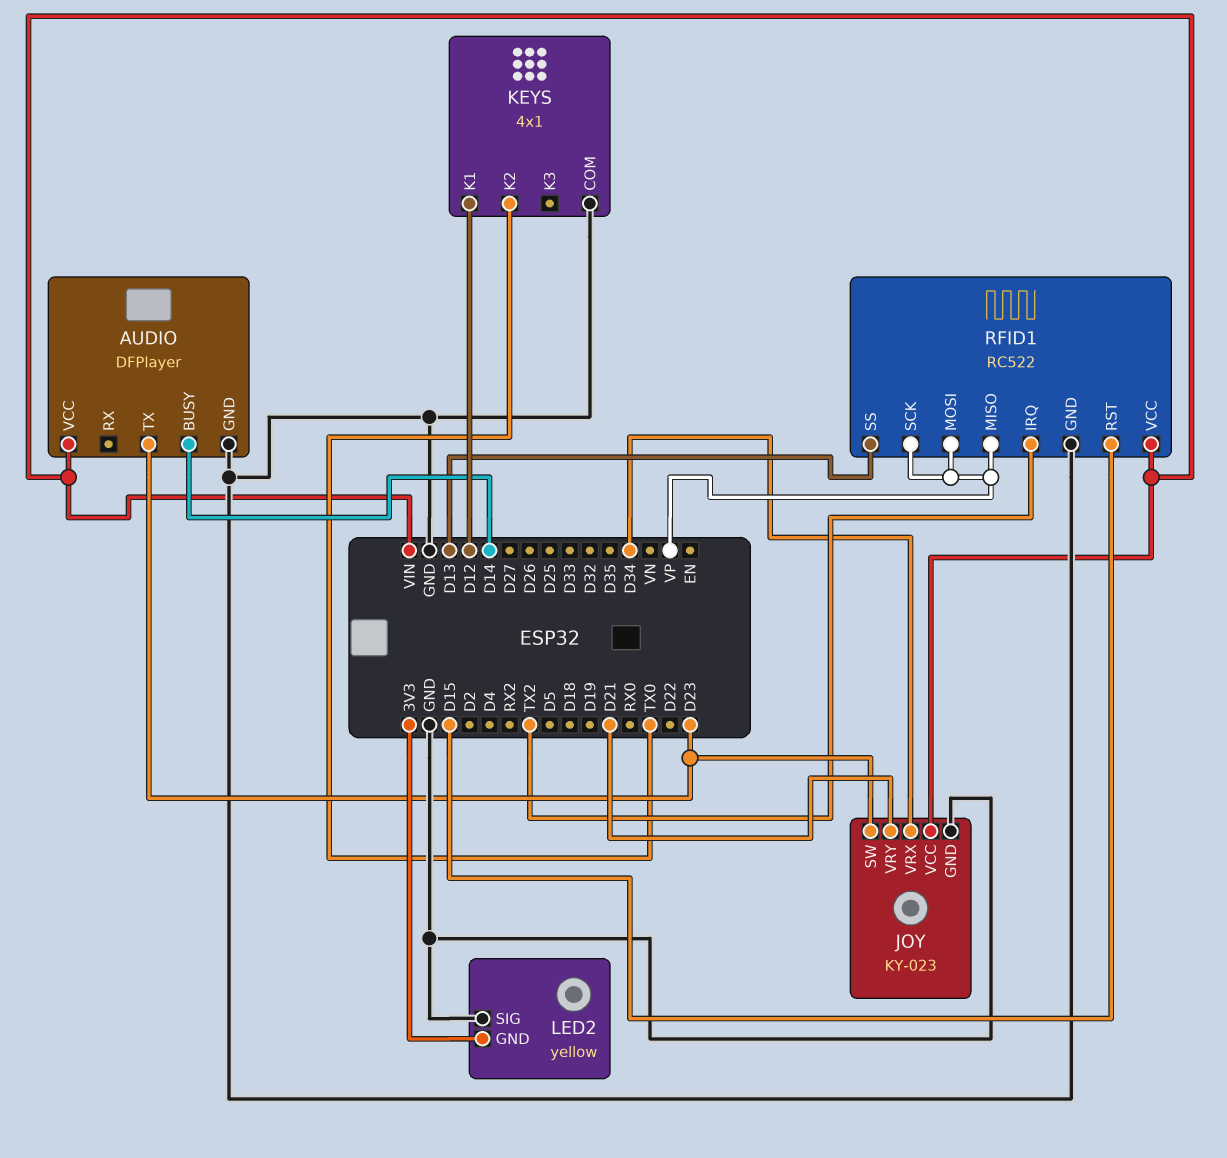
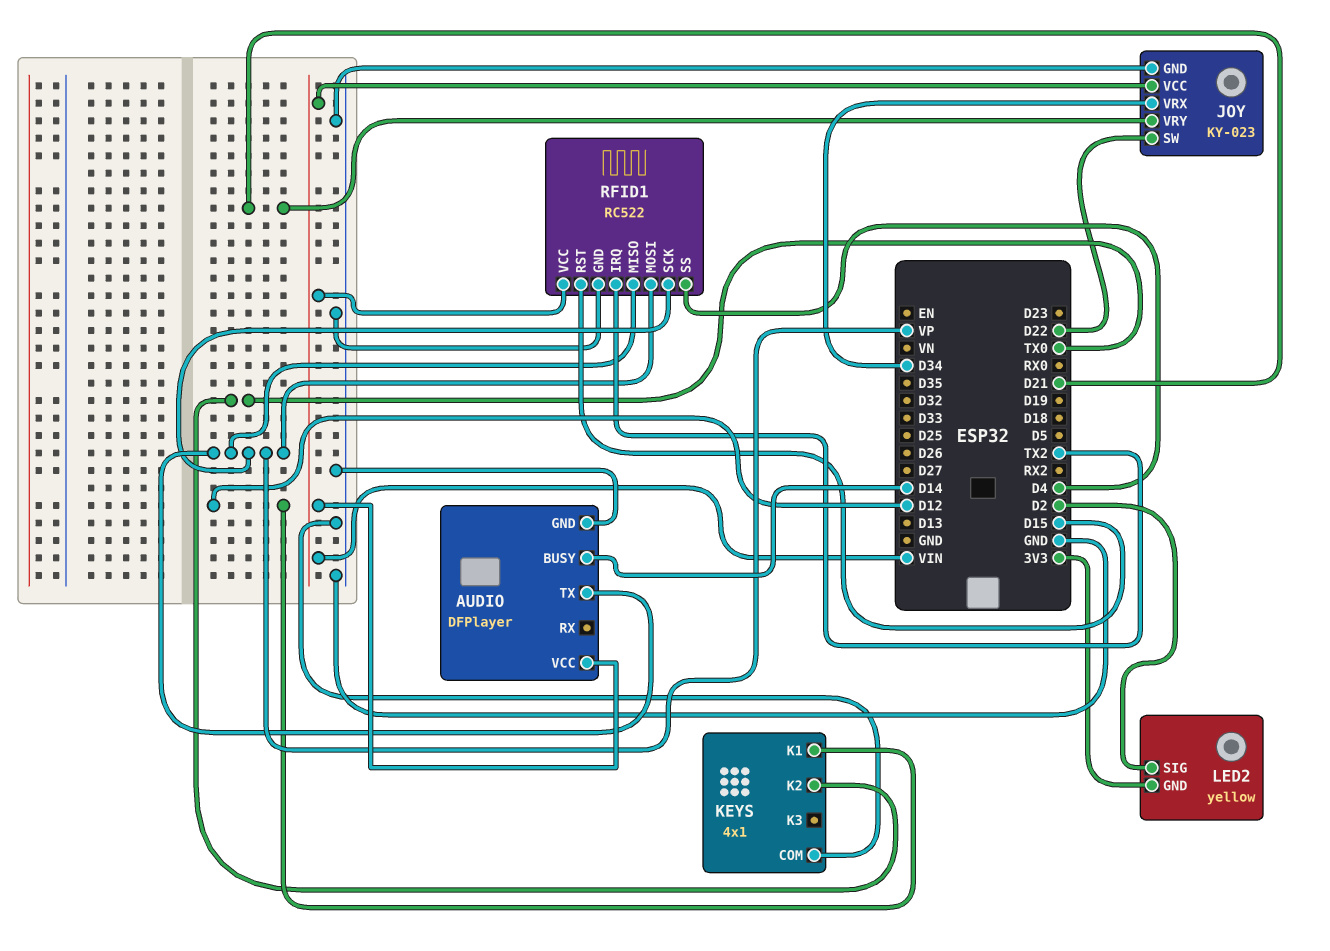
AUDIO pin TX: D23 -> VP
JOY pin SW: D23 -> D22
LED2 pin SIG: GND -> D2
RFID1 pin SS: D13 -> D4

